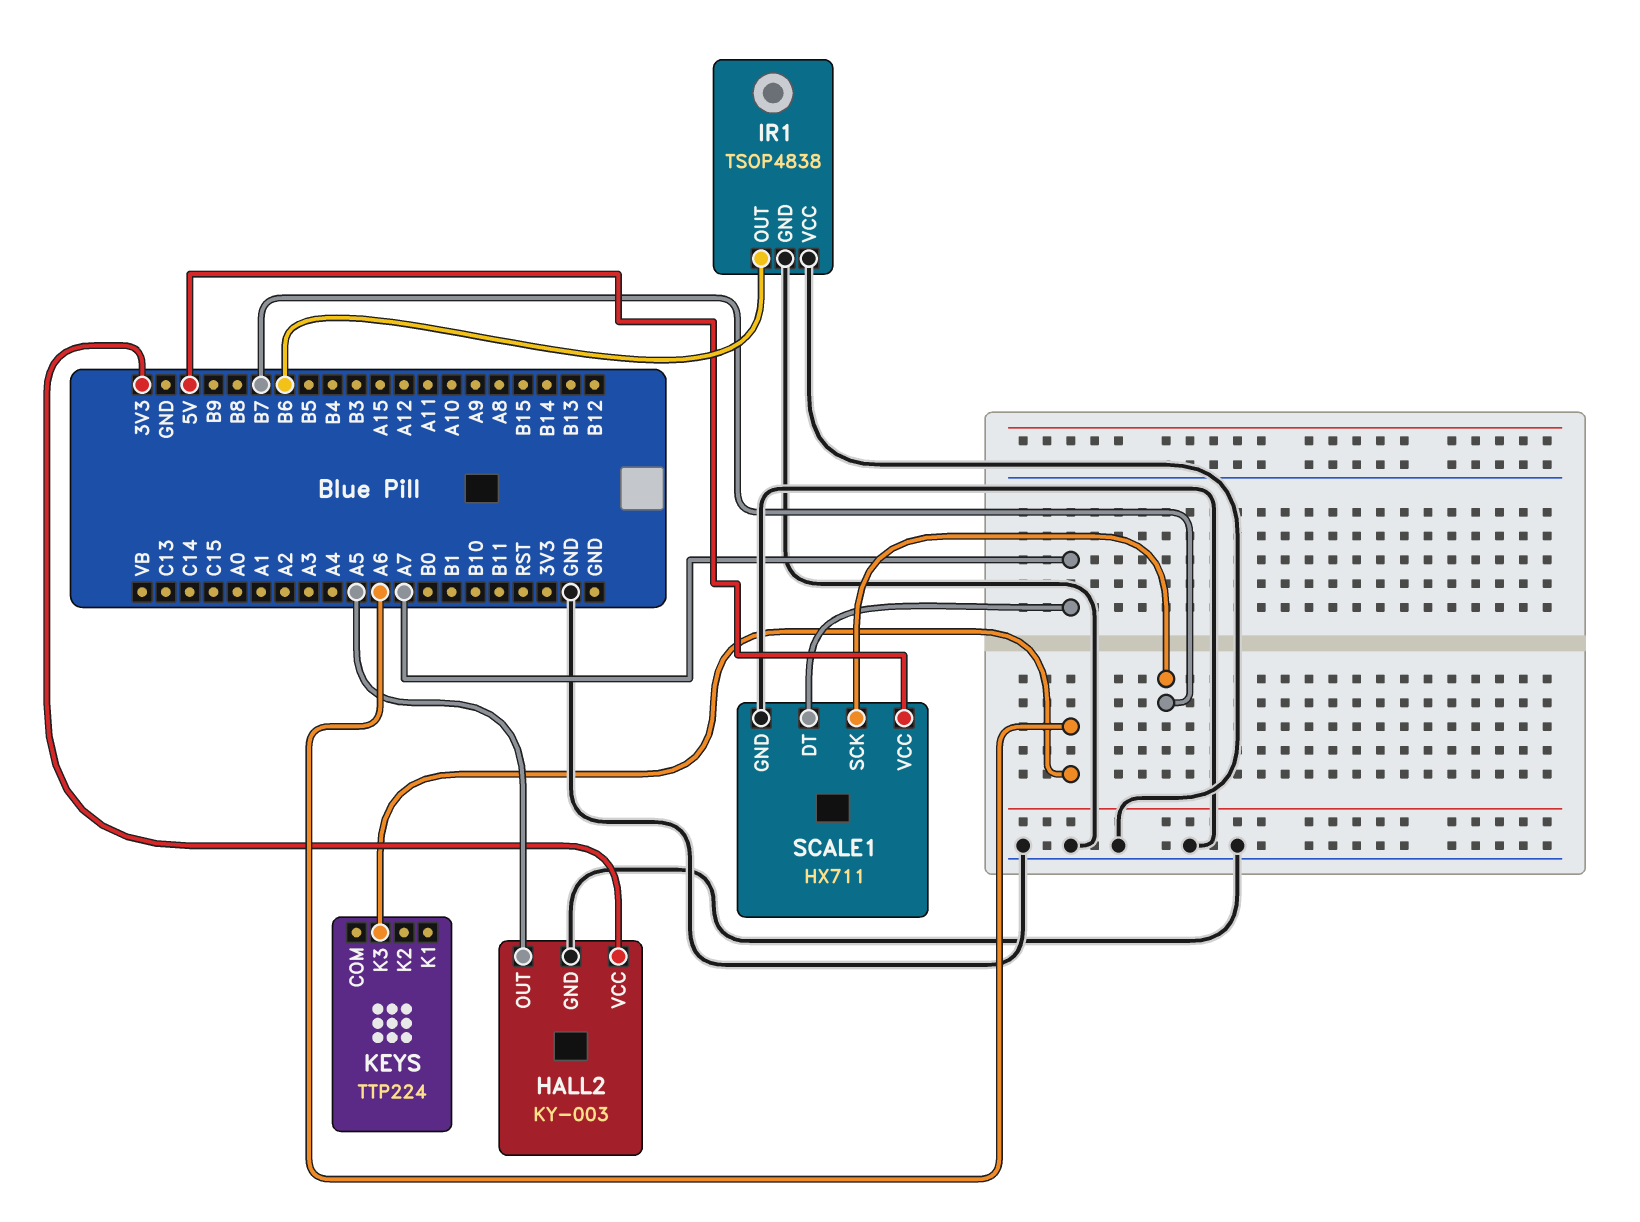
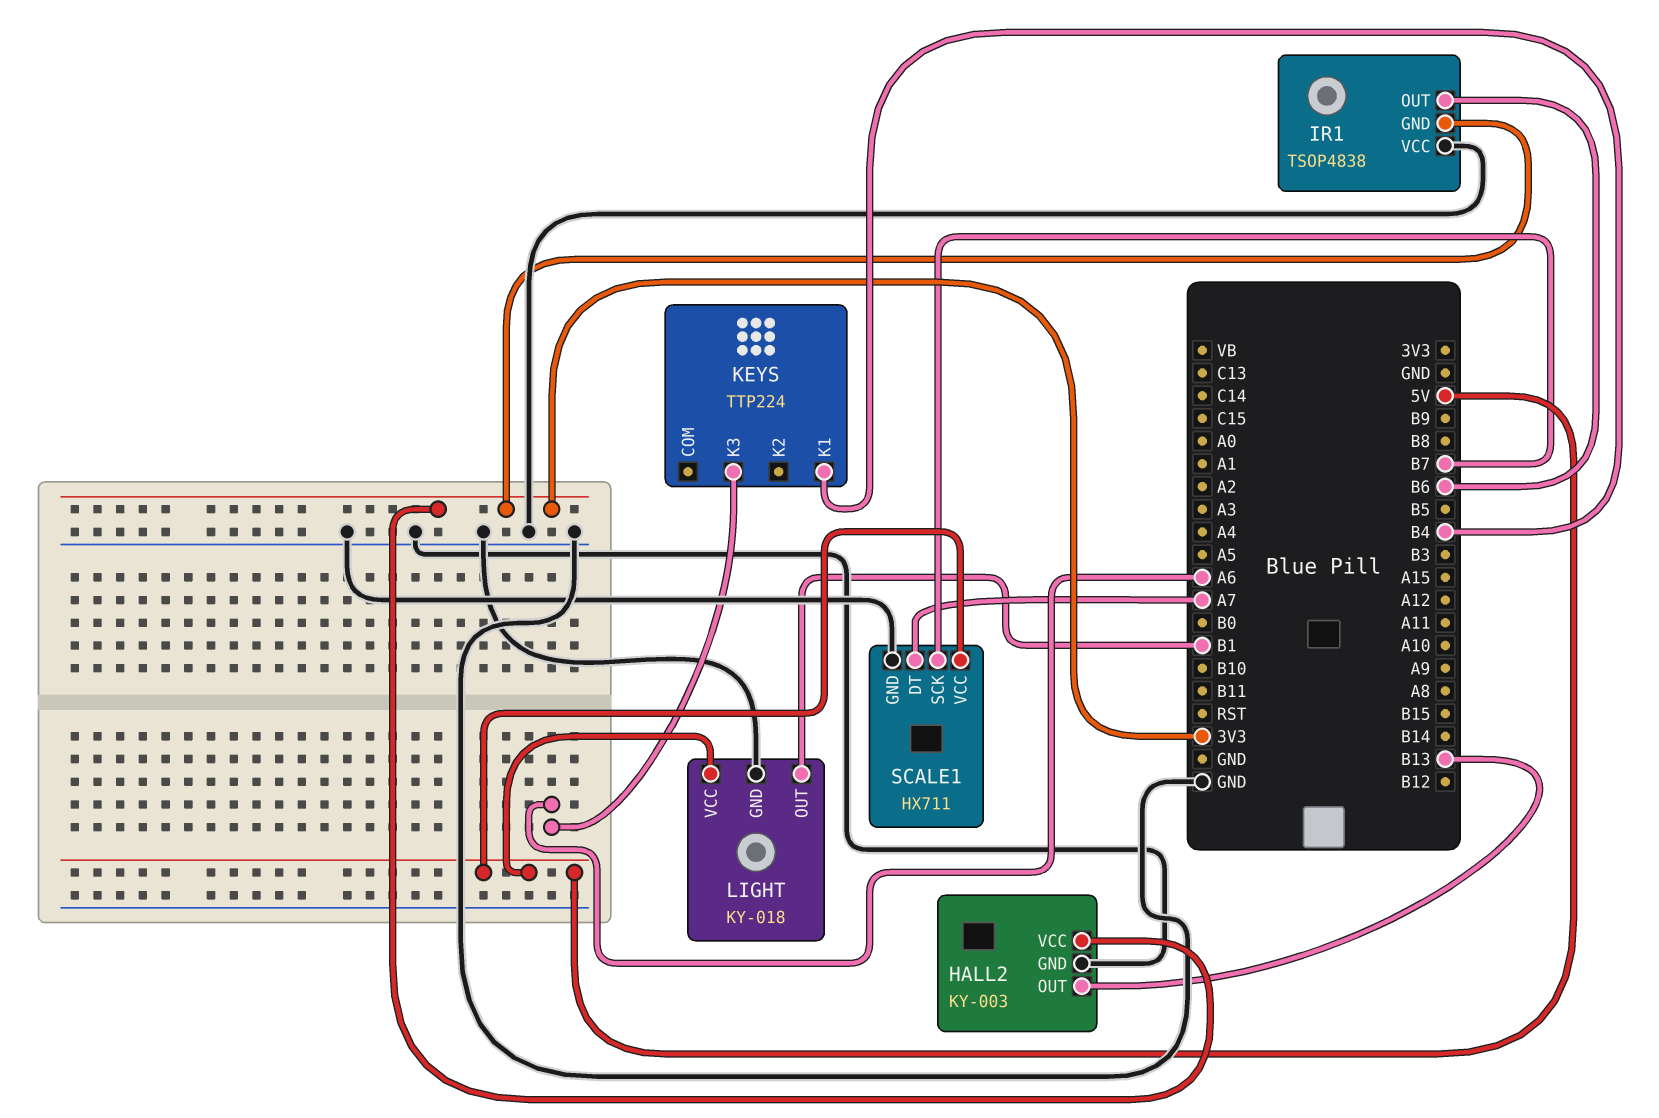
HALL2 pin OUT: A5 -> B13
IR1 pin GND: GND -> 3V3
KEYS pin K1: none -> B4
LIGHT: none -> KY-018
LIGHT pin GND: none -> GND
LIGHT pin OUT: none -> B1
LIGHT pin VCC: none -> 5V

